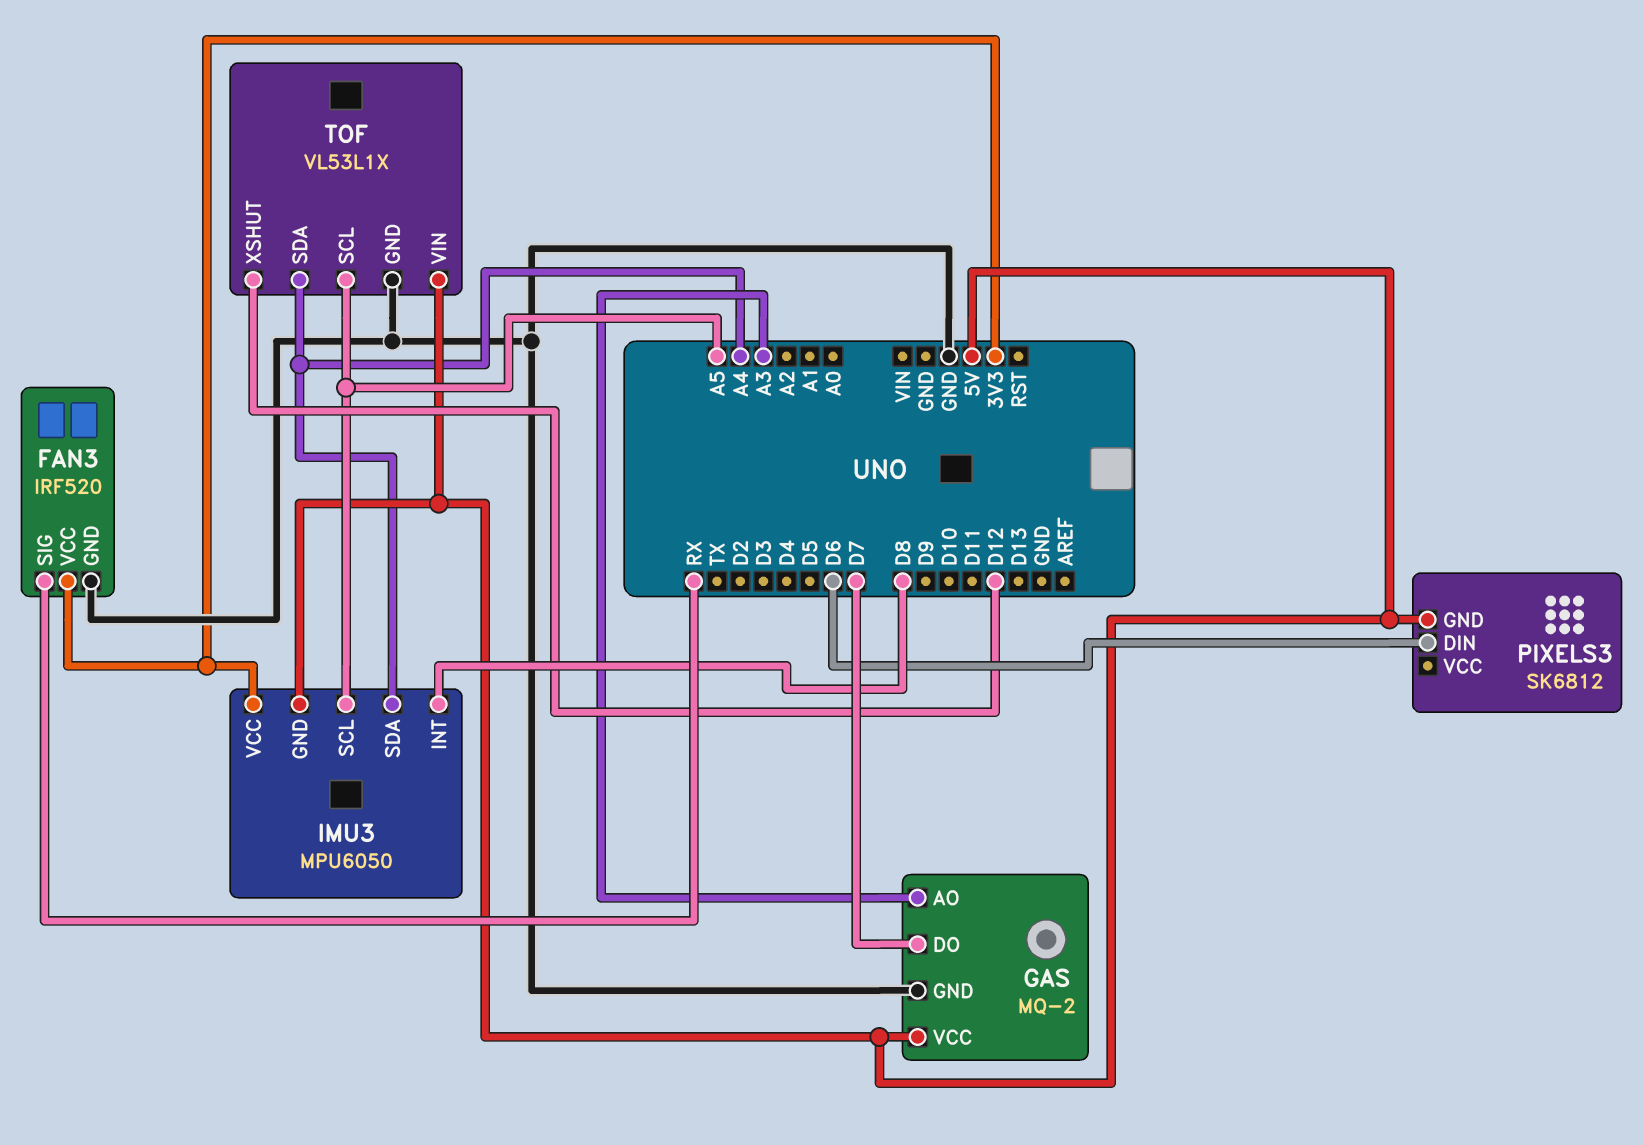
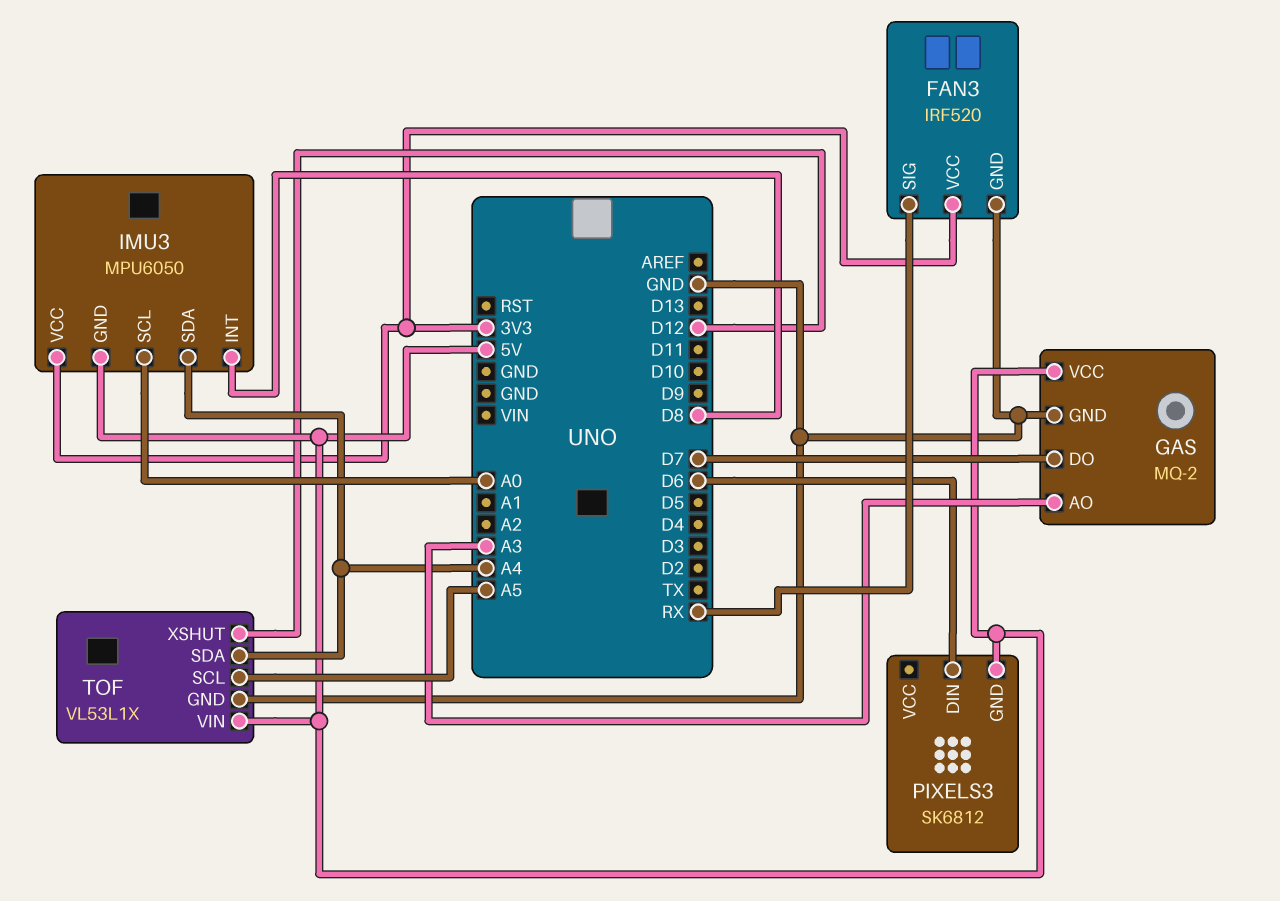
IMU3 pin SCL: A5 -> A0

